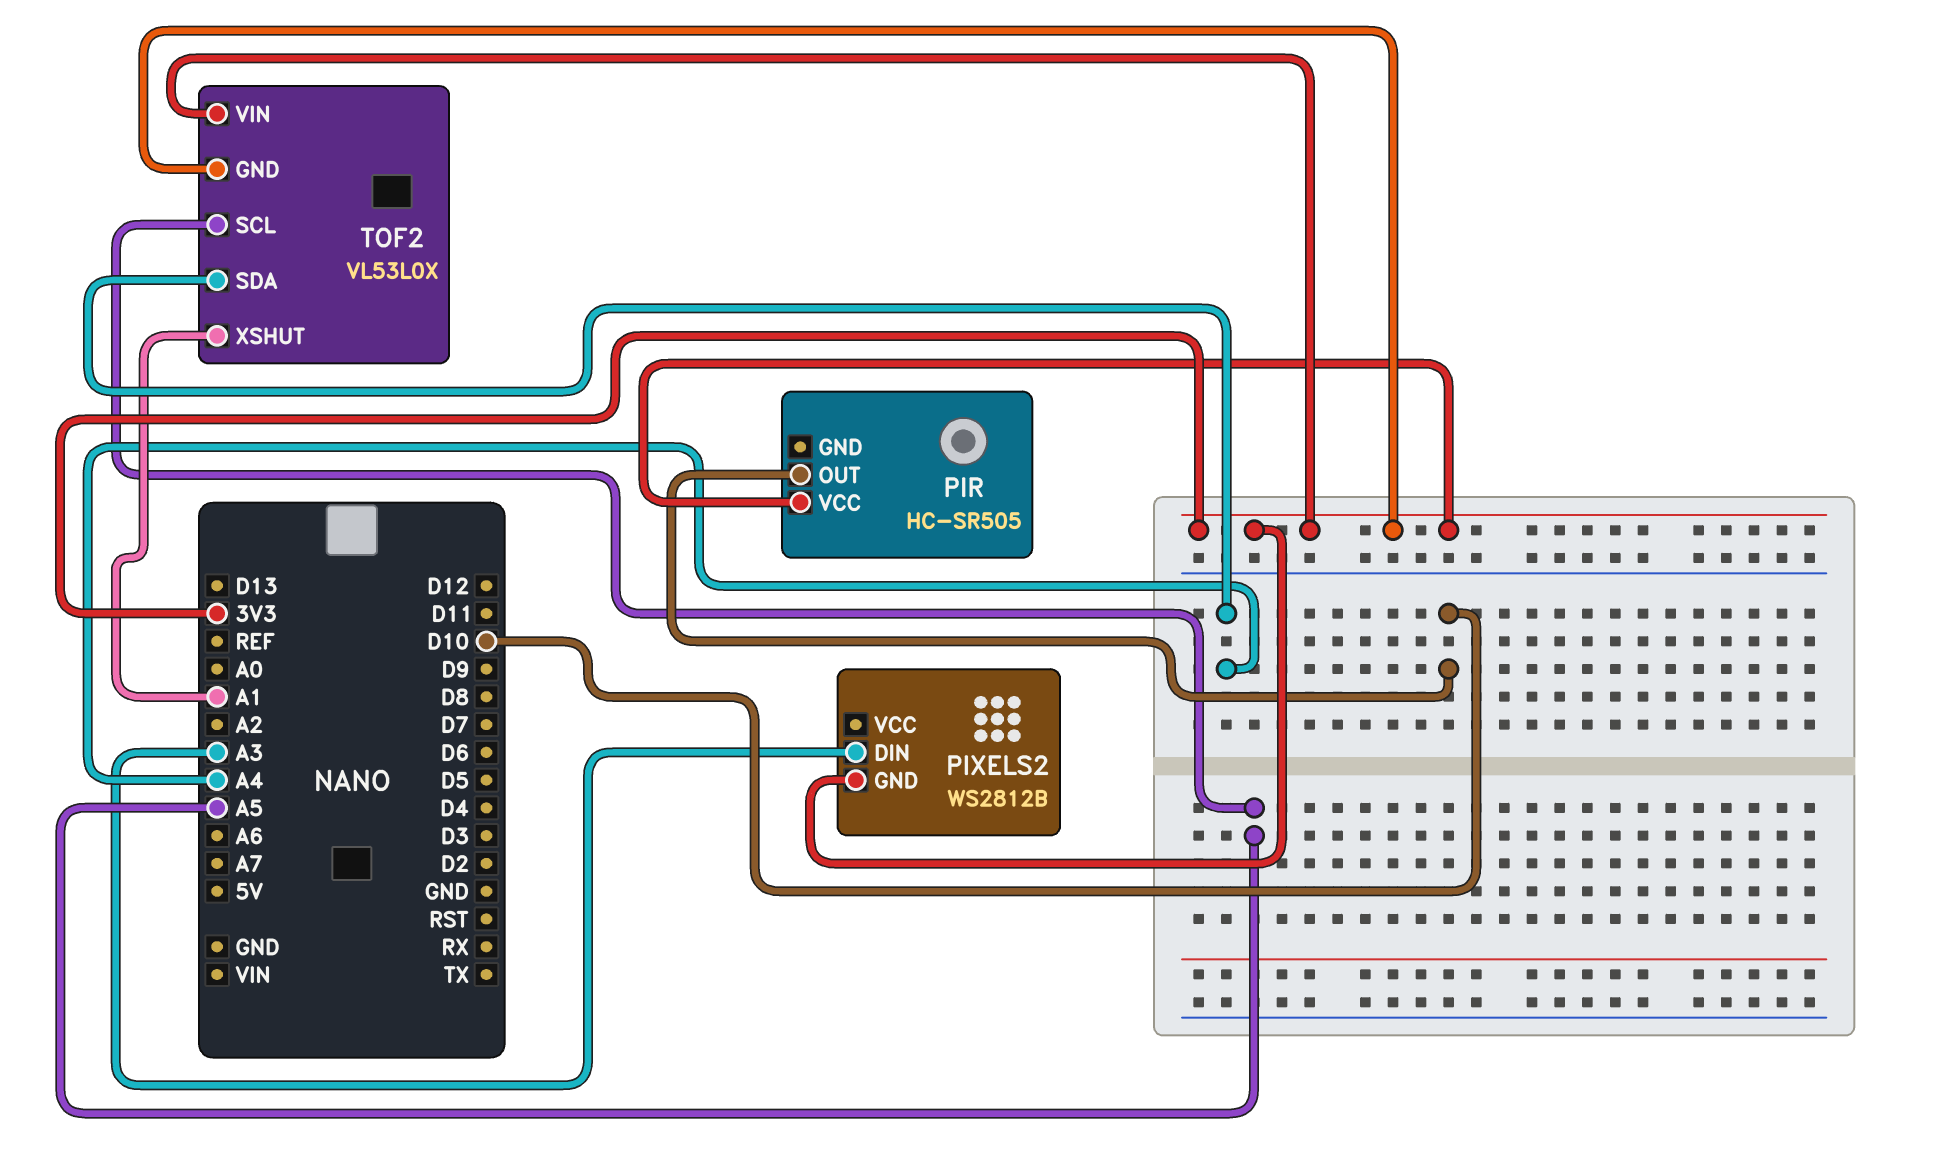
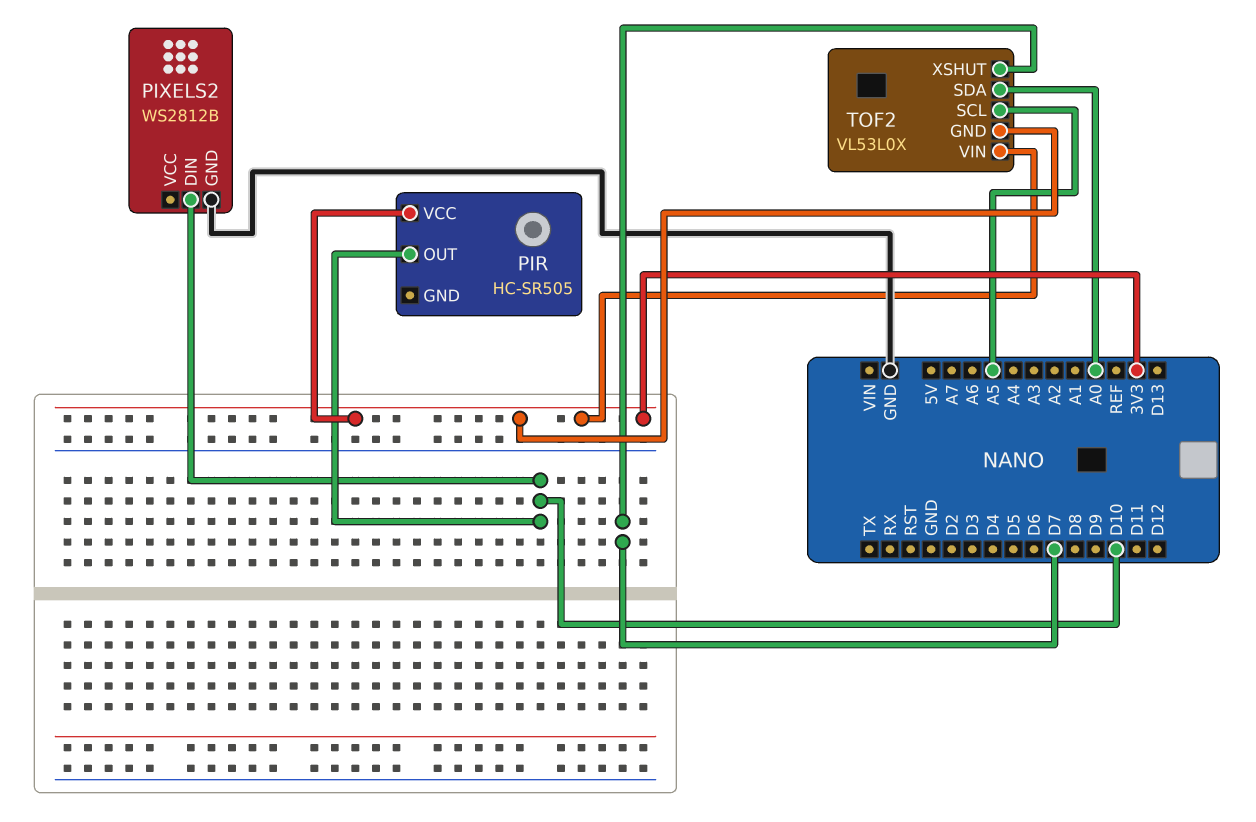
PIXELS2 pin DIN: A3 -> D10
PIXELS2 pin GND: 3V3 -> GND
TOF2 pin SDA: A4 -> A0
TOF2 pin XSHUT: A1 -> D7

